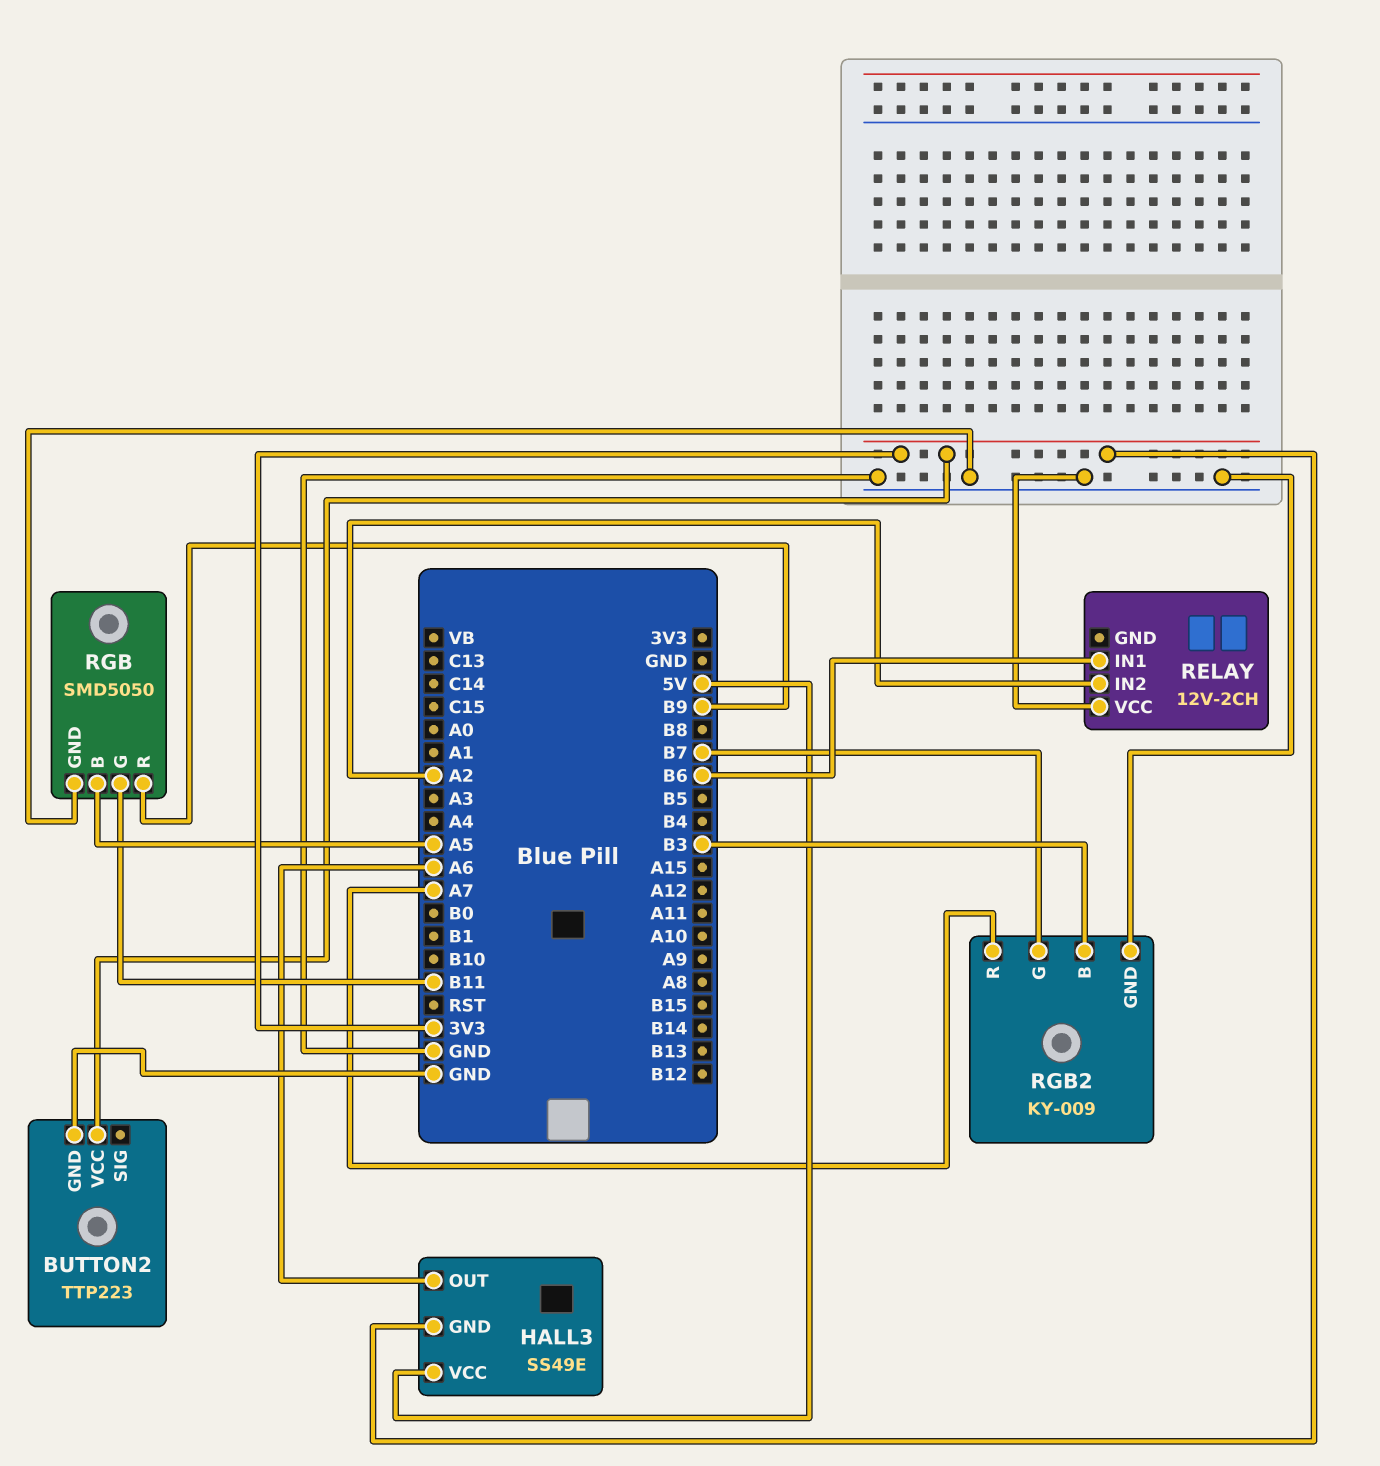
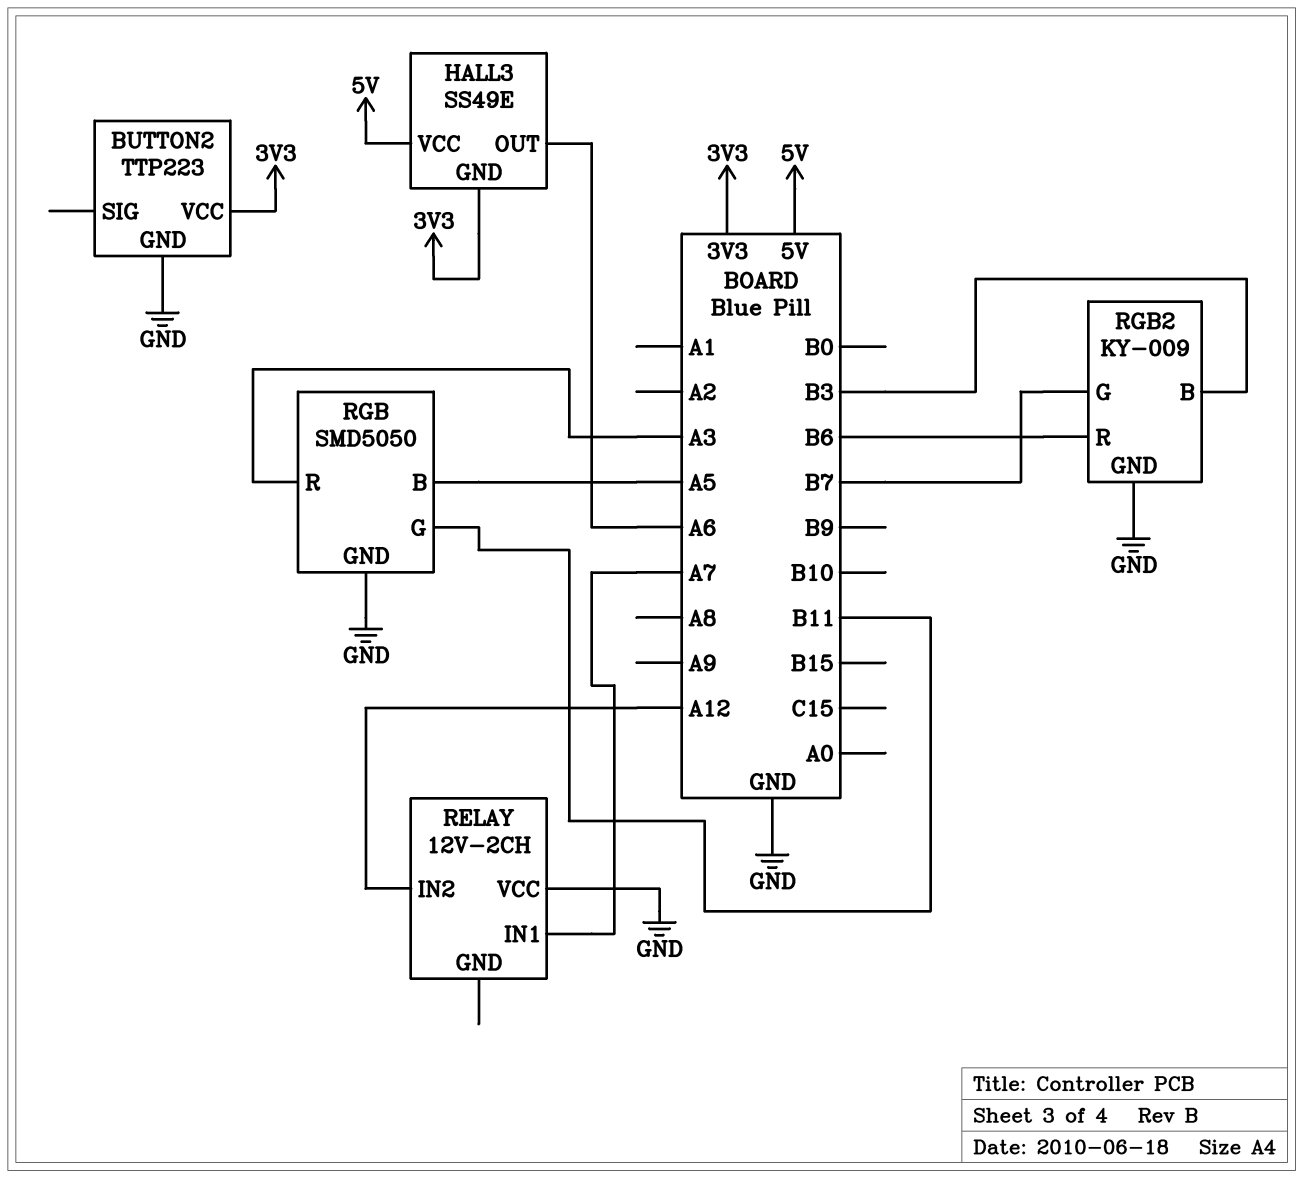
RELAY pin IN1: B6 -> A7
RELAY pin IN2: A2 -> A12
RGB pin R: B9 -> A3
RGB2 pin R: A7 -> B6

